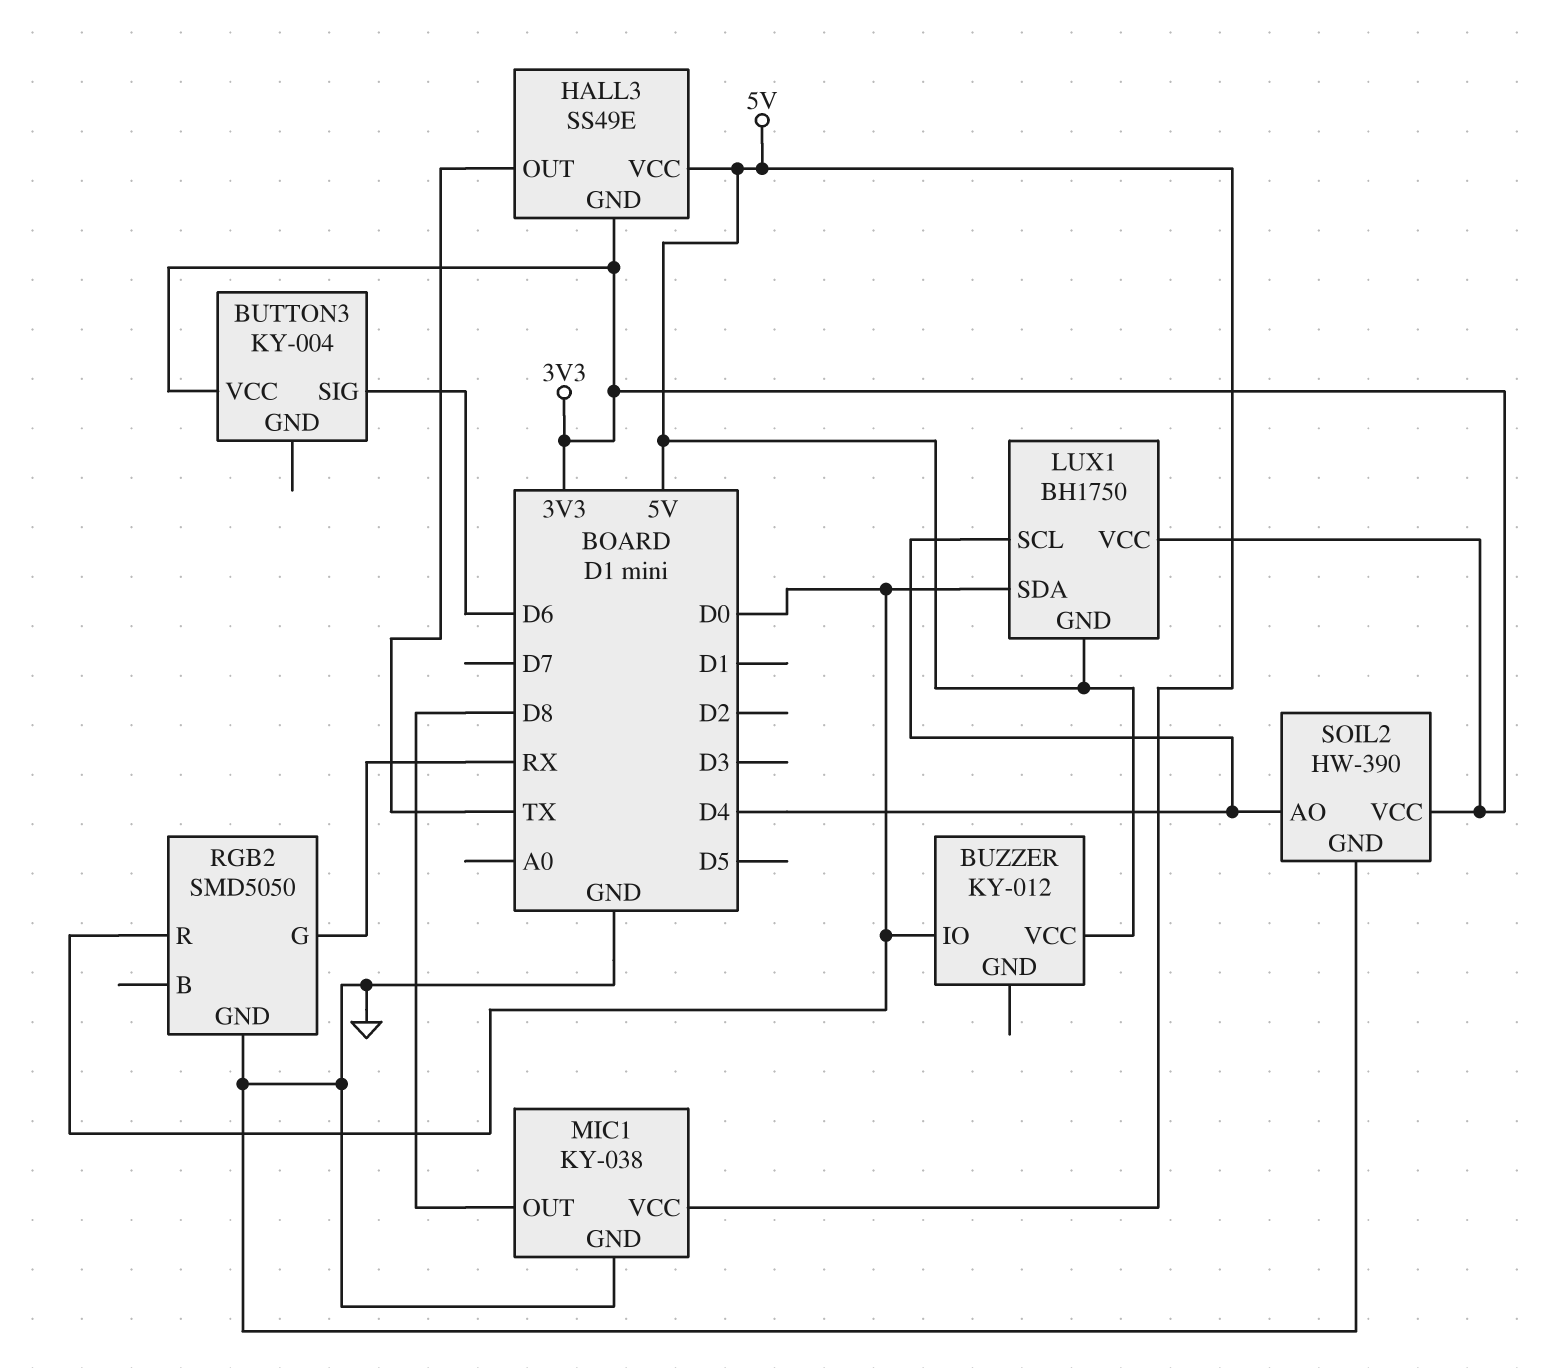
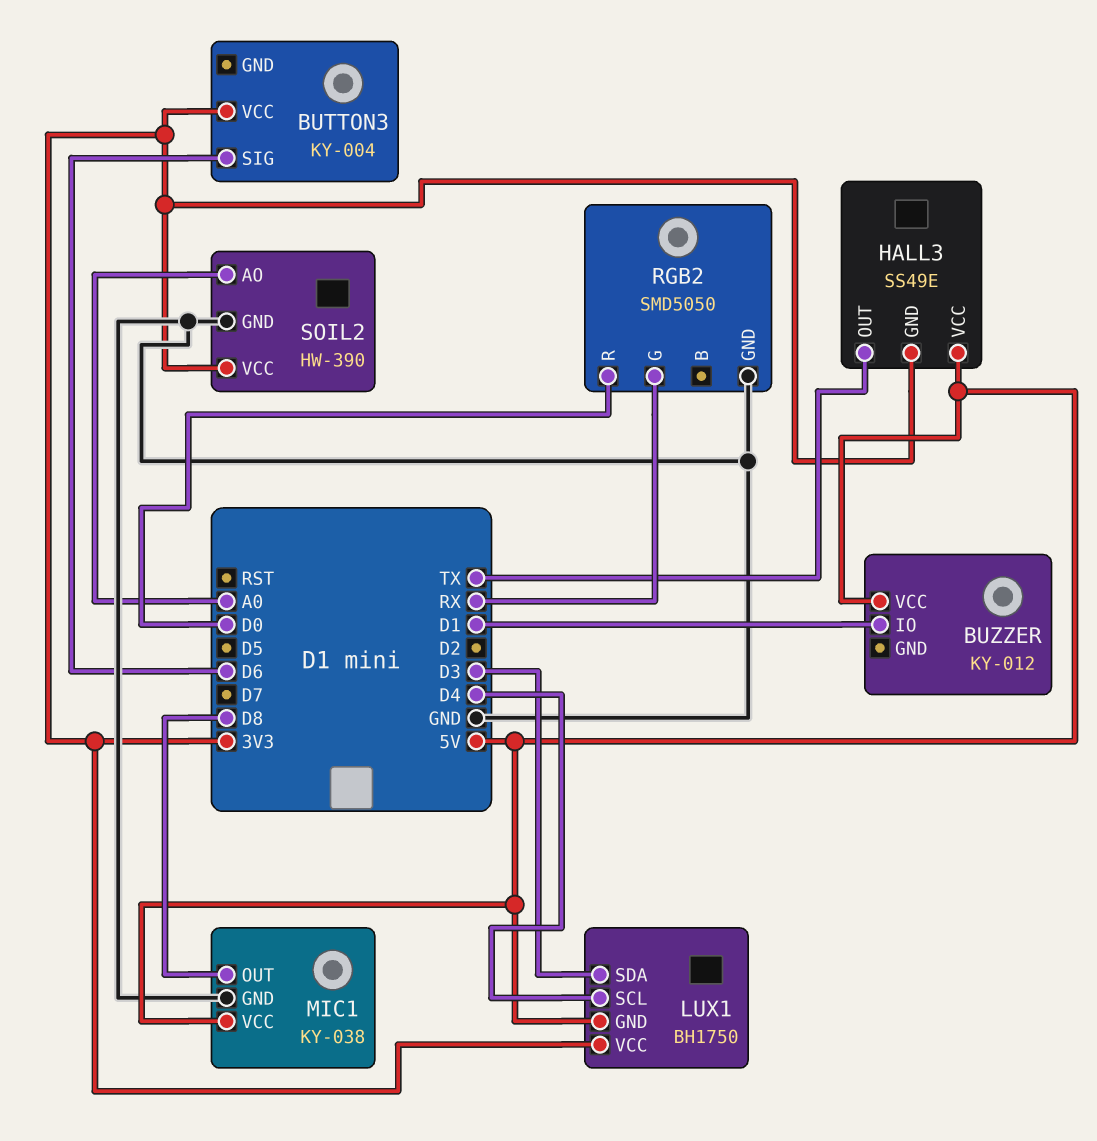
BUZZER pin IO: D0 -> D1
LUX1 pin SDA: D0 -> D3
SOIL2 pin AO: D4 -> A0

